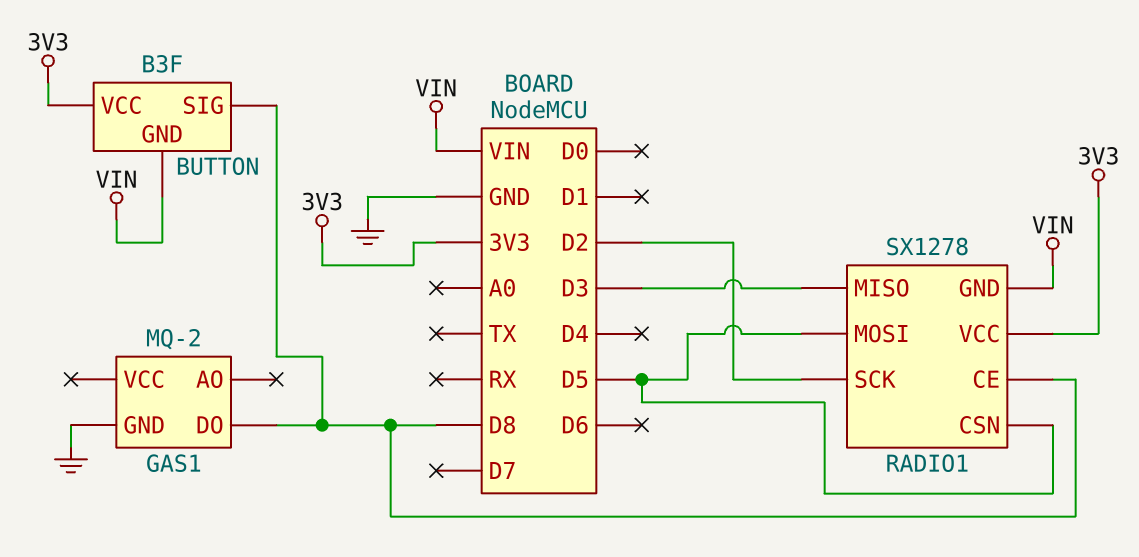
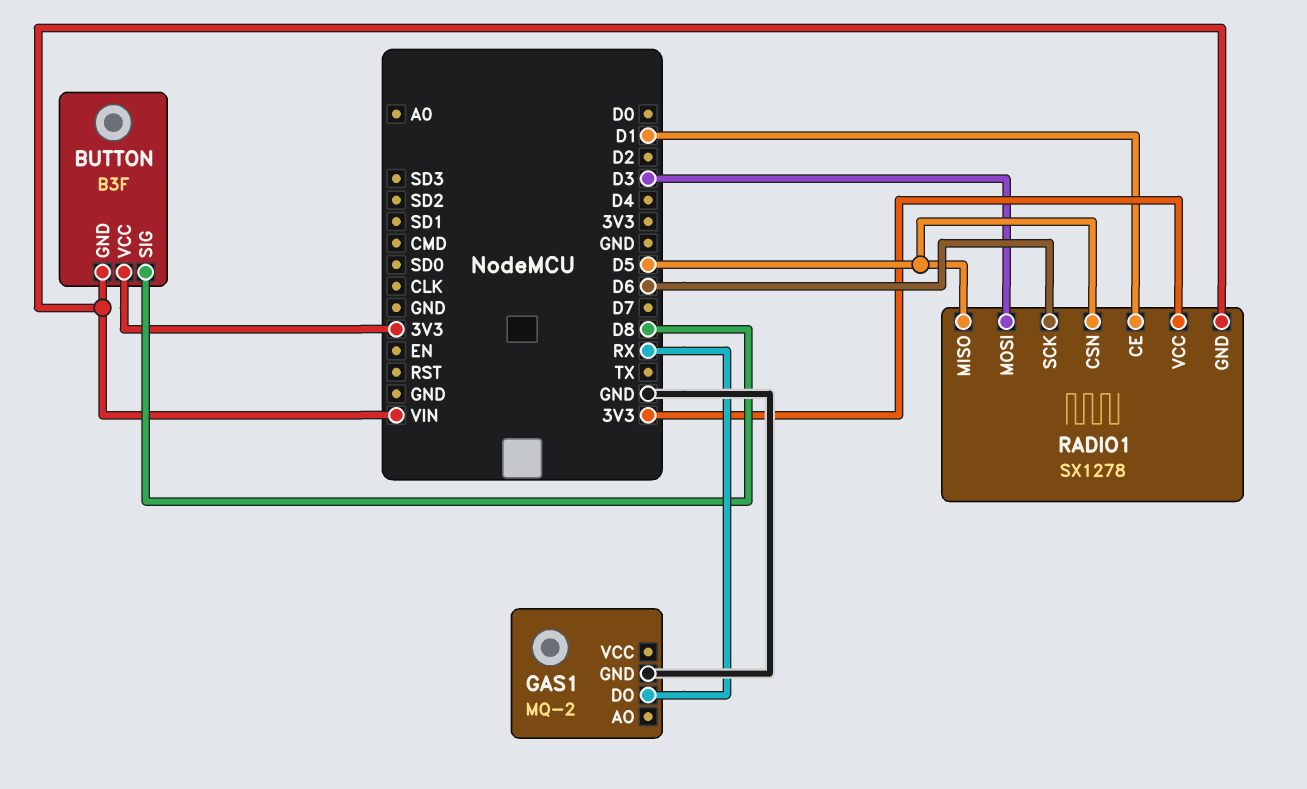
GAS1 pin DO: D8 -> RX
RADIO1 pin CE: D8 -> D1
RADIO1 pin MISO: D3 -> D5
RADIO1 pin MOSI: D5 -> D3
RADIO1 pin SCK: D2 -> D6

